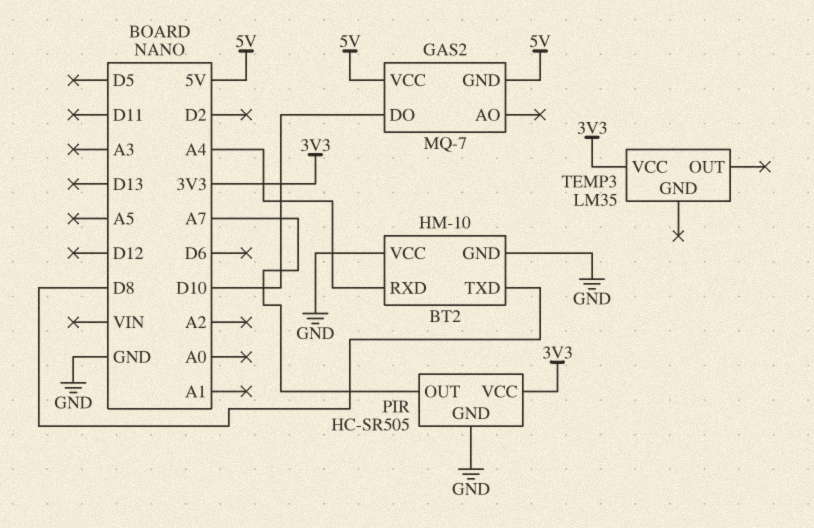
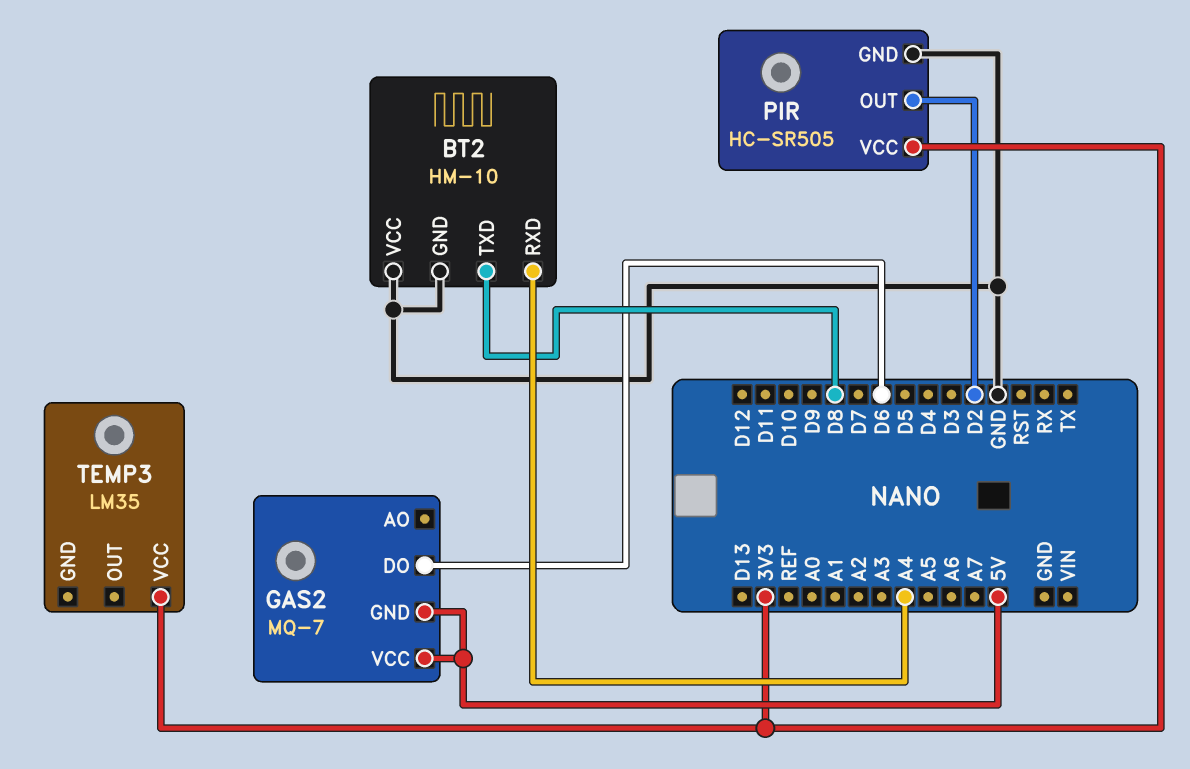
GAS2 pin DO: D10 -> D6
PIR pin OUT: A7 -> D2

